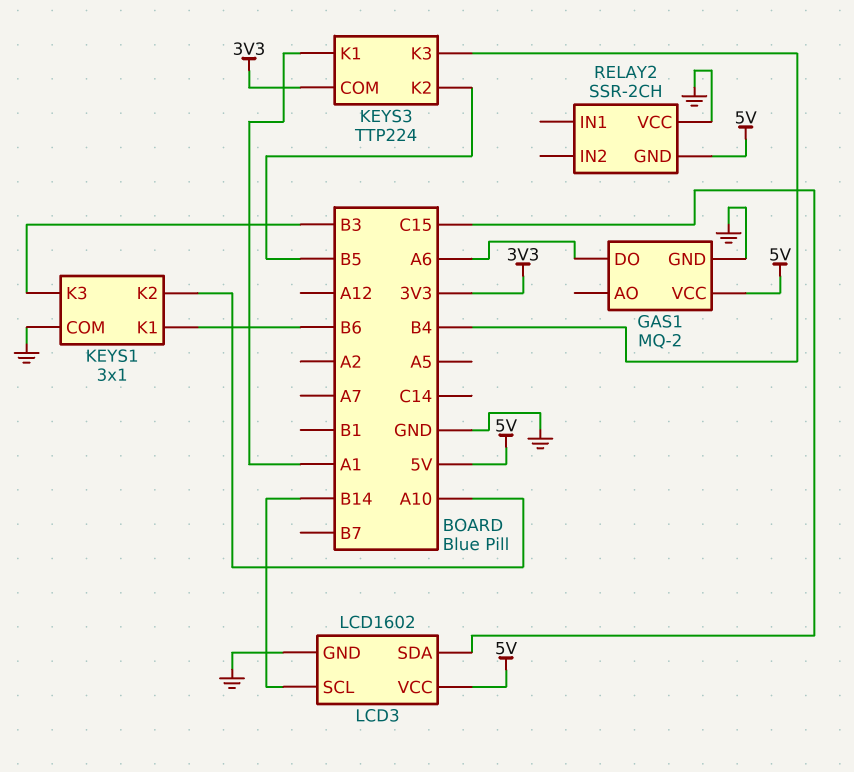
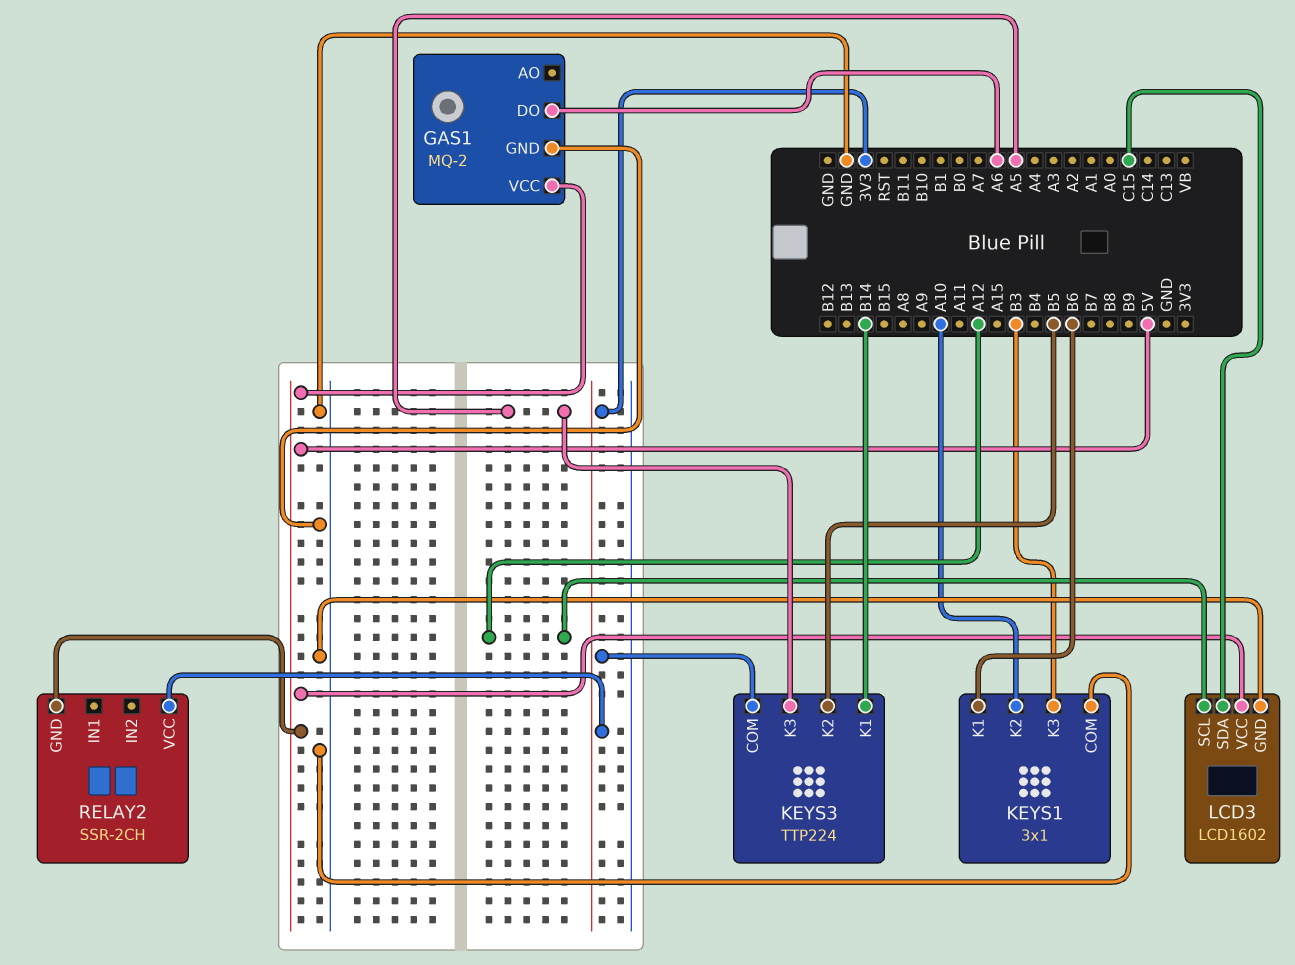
KEYS3 pin K1: A1 -> B14
KEYS3 pin K3: B4 -> A5
LCD3 pin SCL: B14 -> A12
RELAY2 pin VCC: GND -> 3V3

